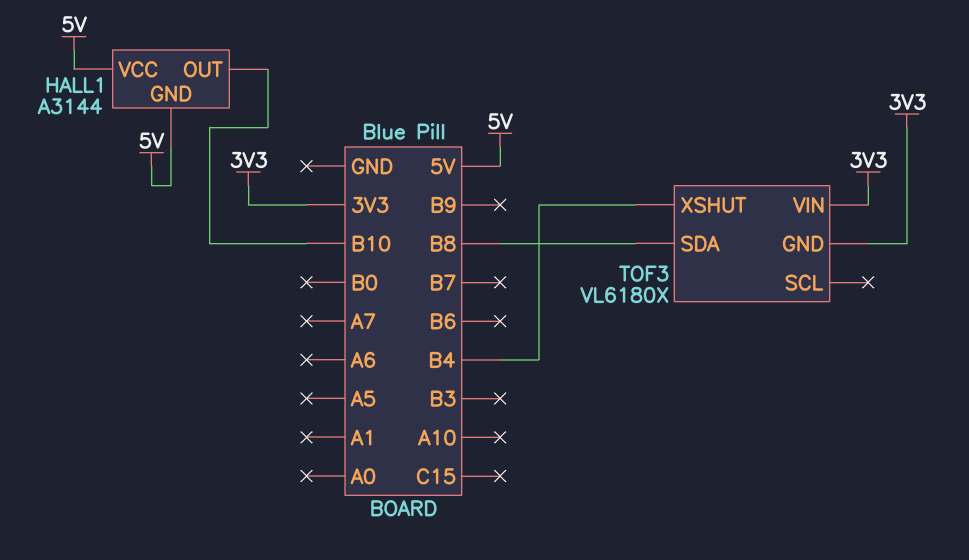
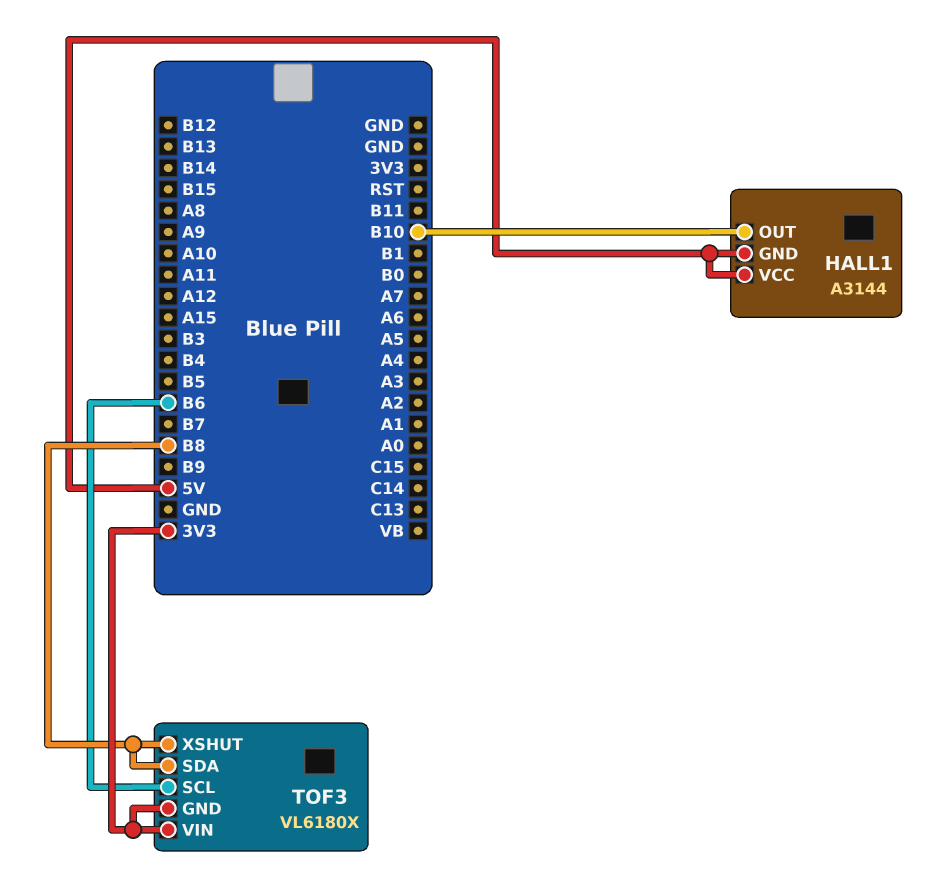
TOF3 pin SCL: none -> B6
TOF3 pin XSHUT: B4 -> B8

